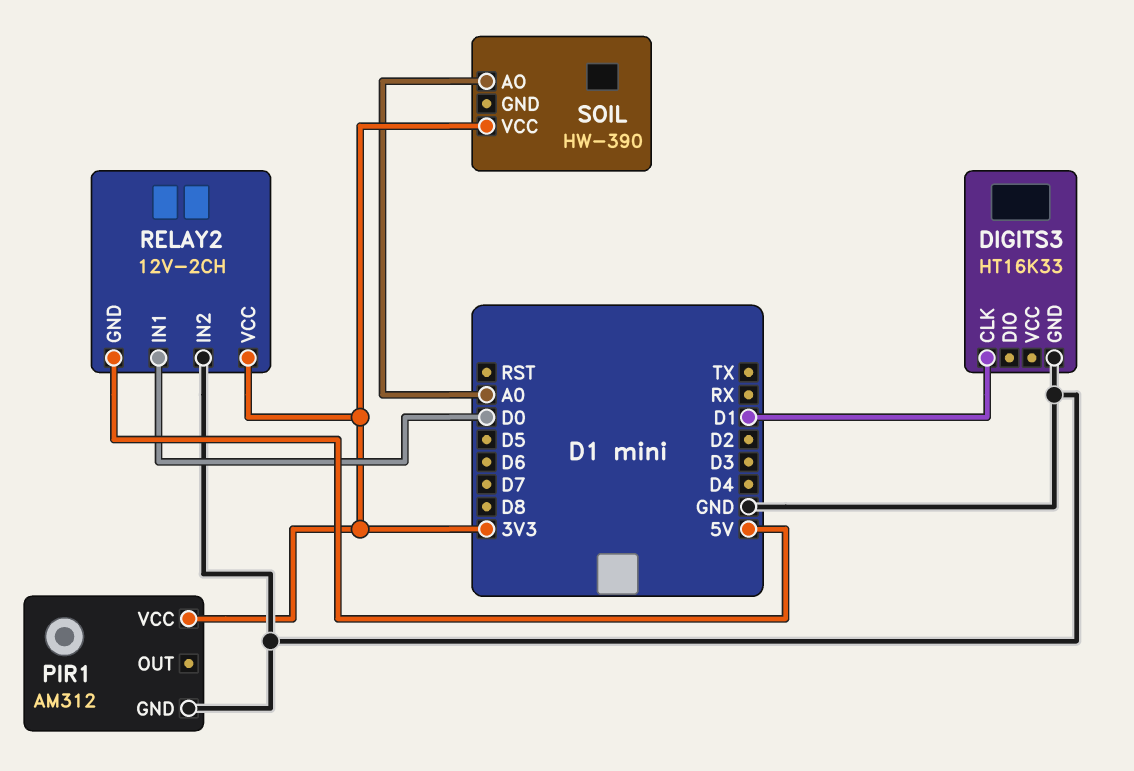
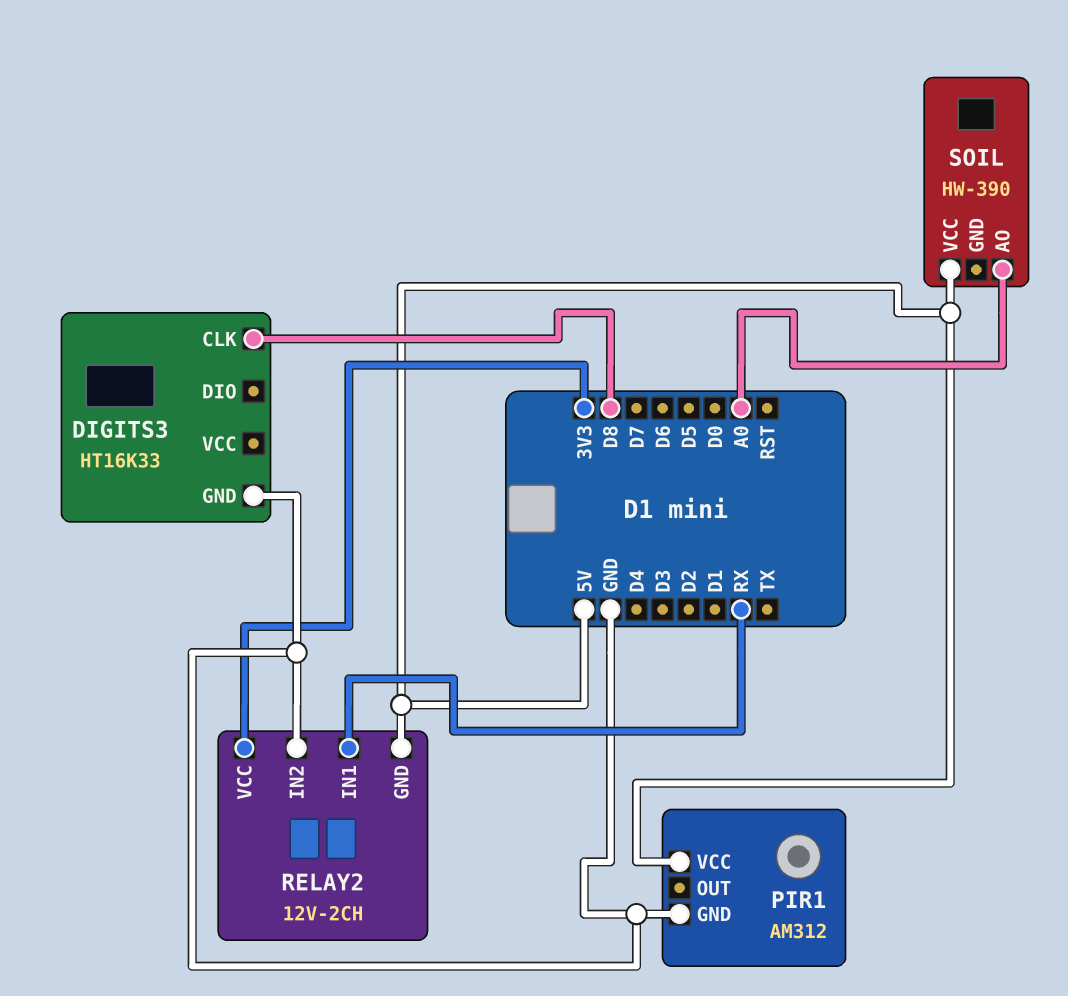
DIGITS3 pin CLK: D1 -> D8
PIR1 pin VCC: 3V3 -> 5V
RELAY2 pin IN1: D0 -> RX
SOIL pin VCC: 3V3 -> 5V

